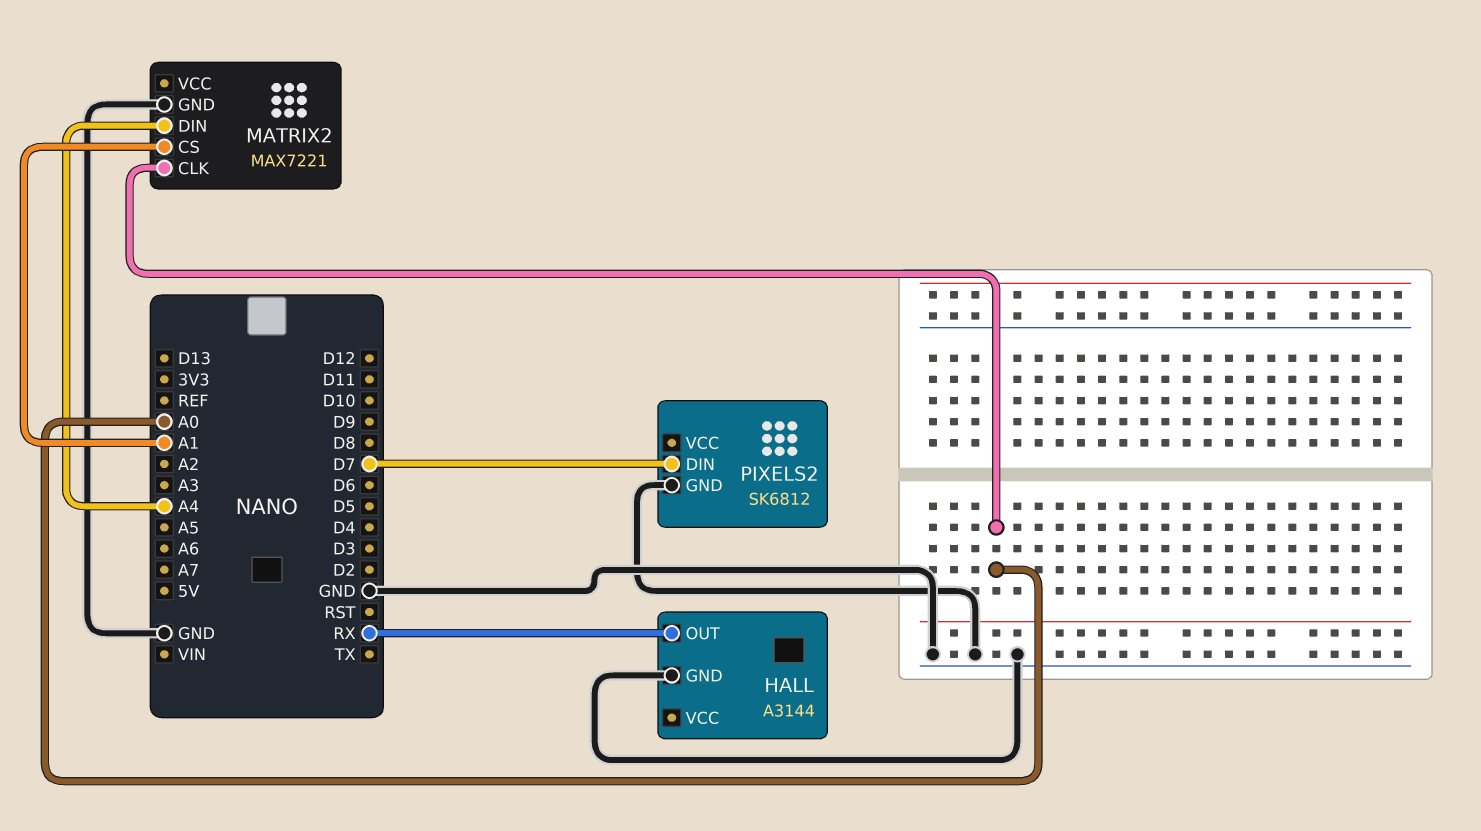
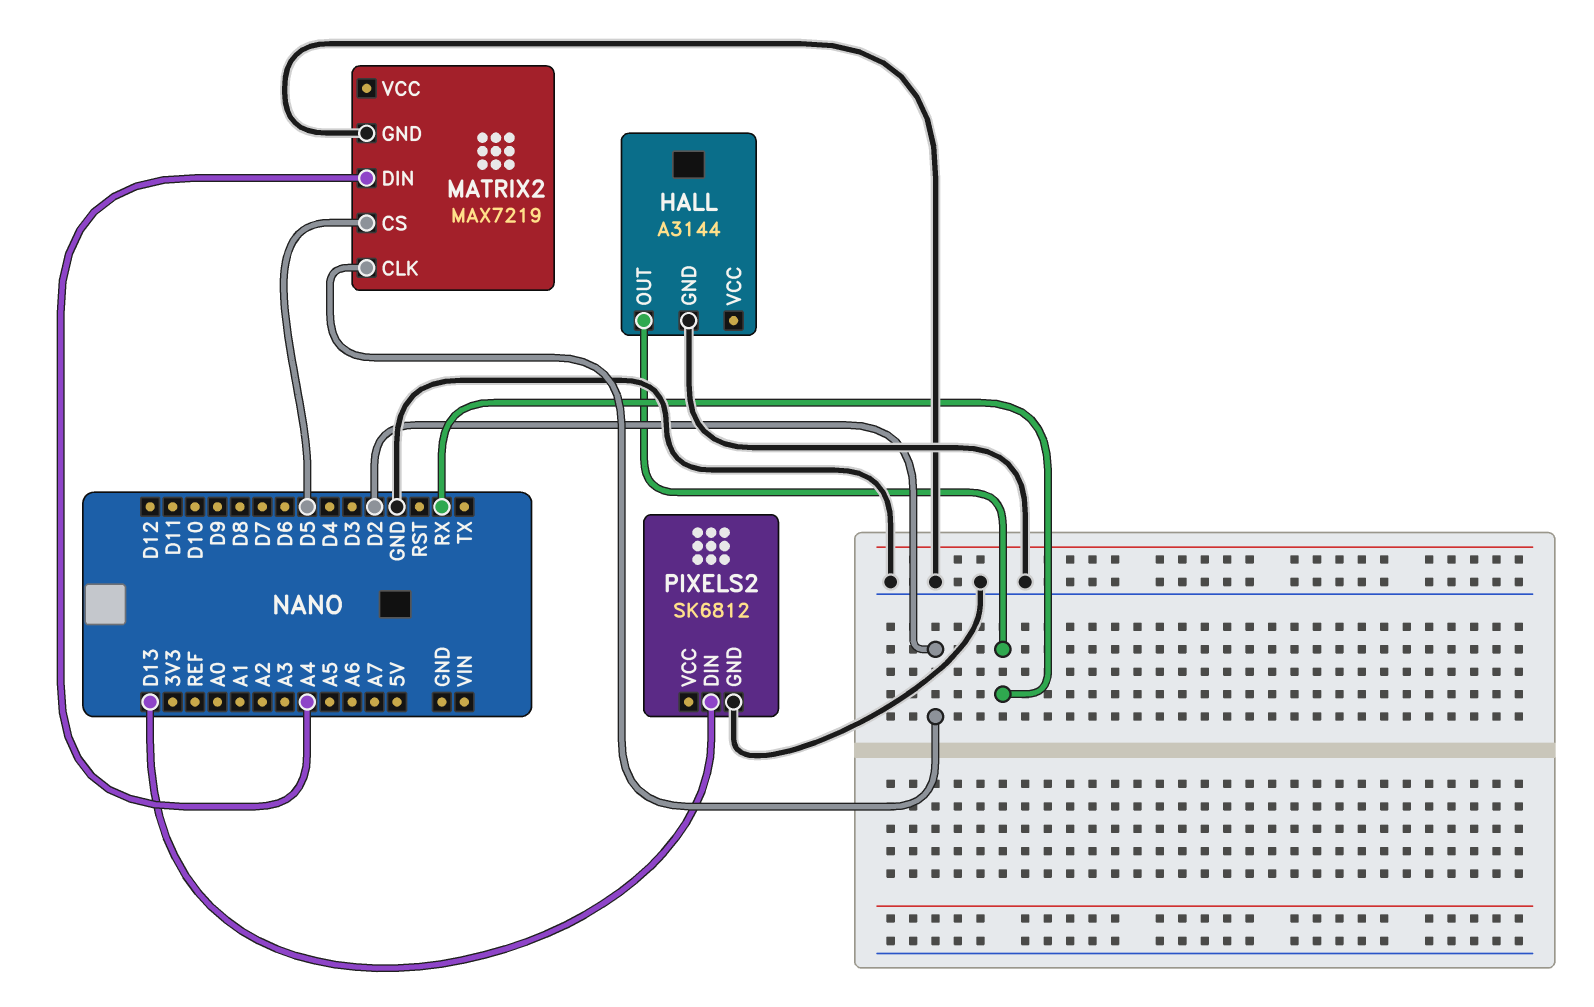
MATRIX2: MAX7221 -> MAX7219
MATRIX2 pin CLK: A0 -> D2
MATRIX2 pin CS: A1 -> D5
PIXELS2 pin DIN: D7 -> D13

